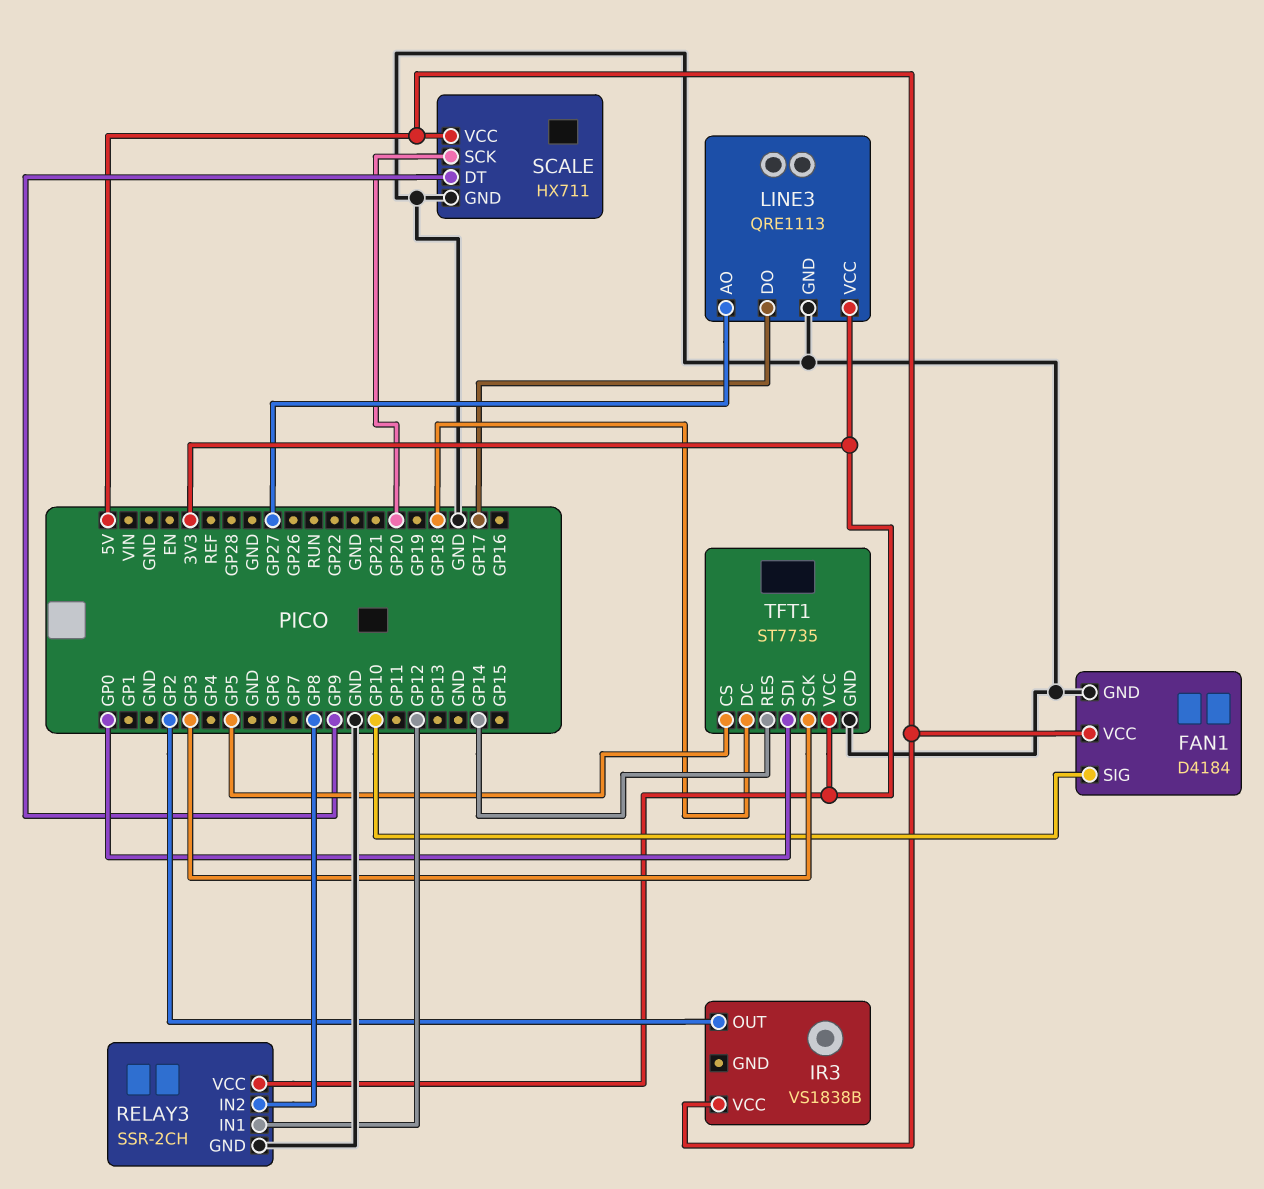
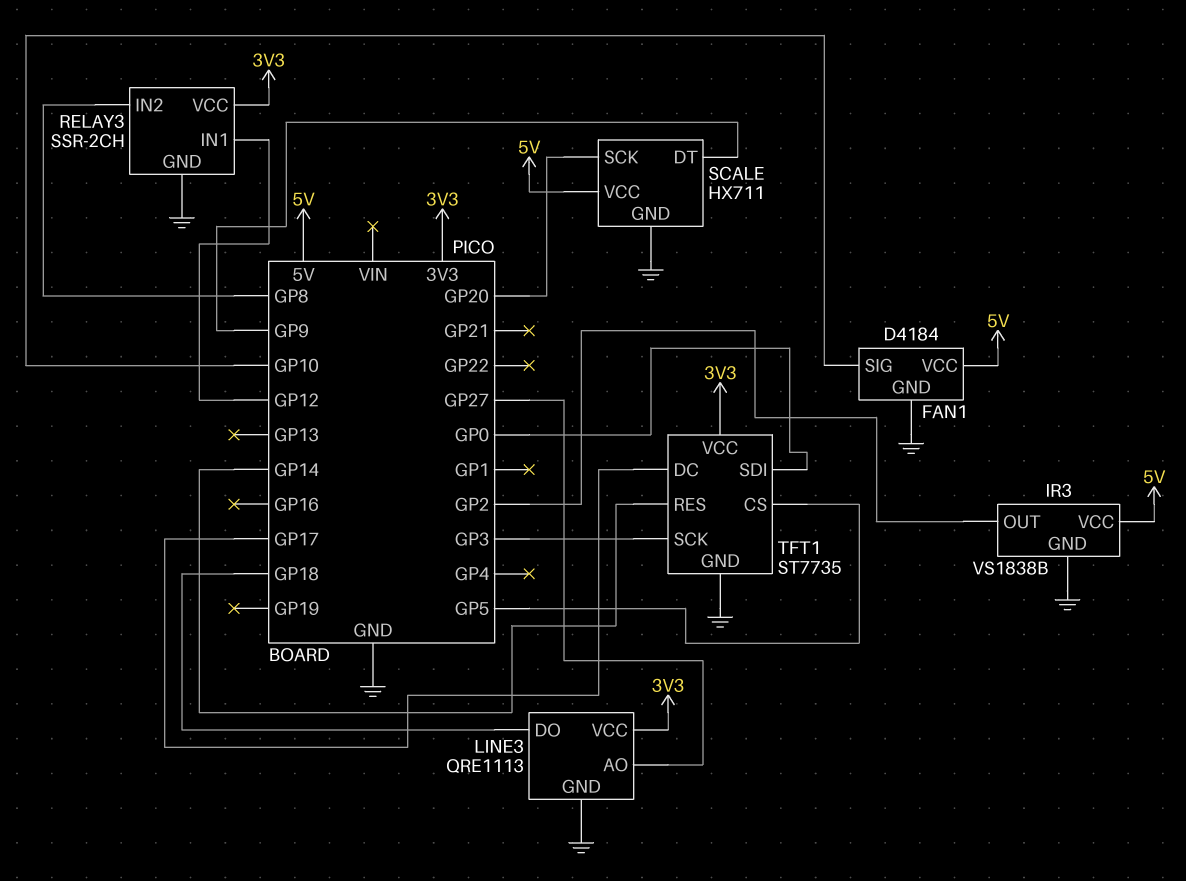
IR3 pin GND: none -> GND
LINE3 pin DO: GP17 -> GP18
TFT1 pin DC: GP18 -> GP17

